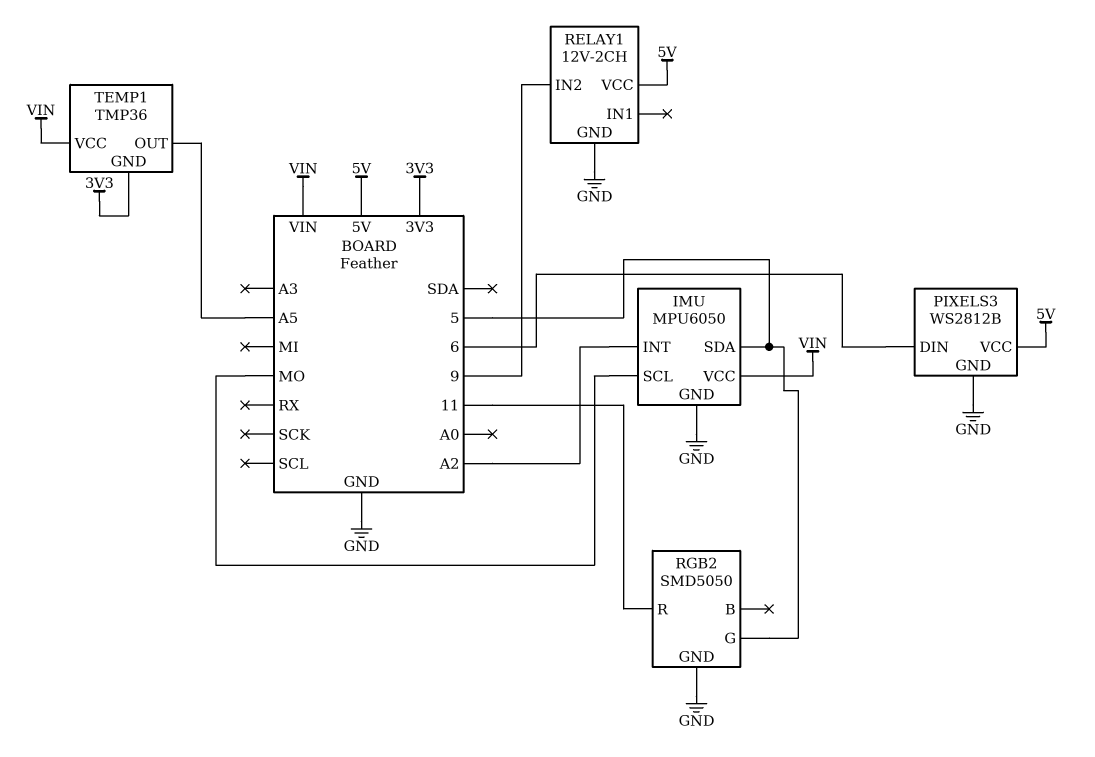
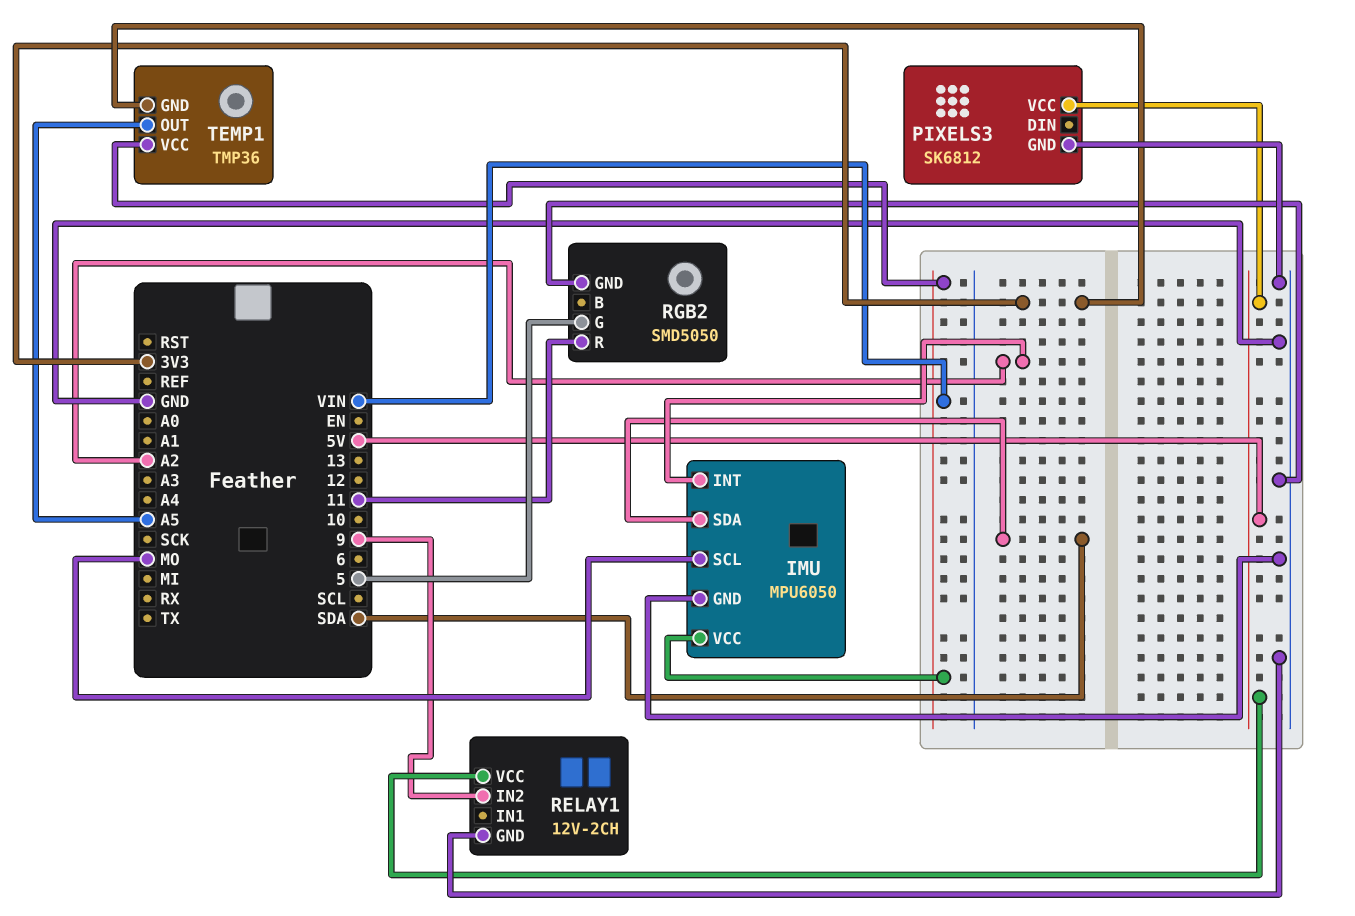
IMU pin SDA: 5 -> SDA
PIXELS3: WS2812B -> SK6812
PIXELS3 pin DIN: 6 -> none

